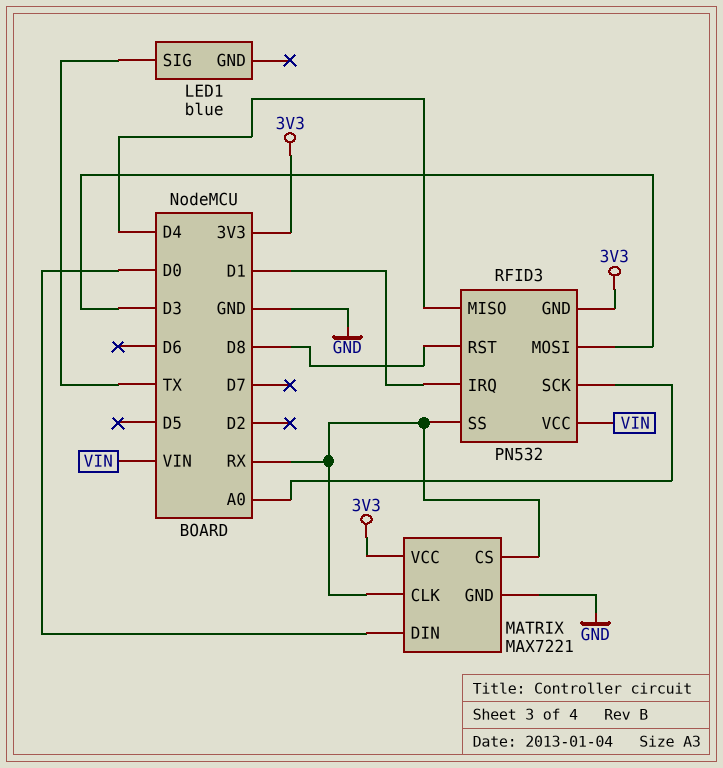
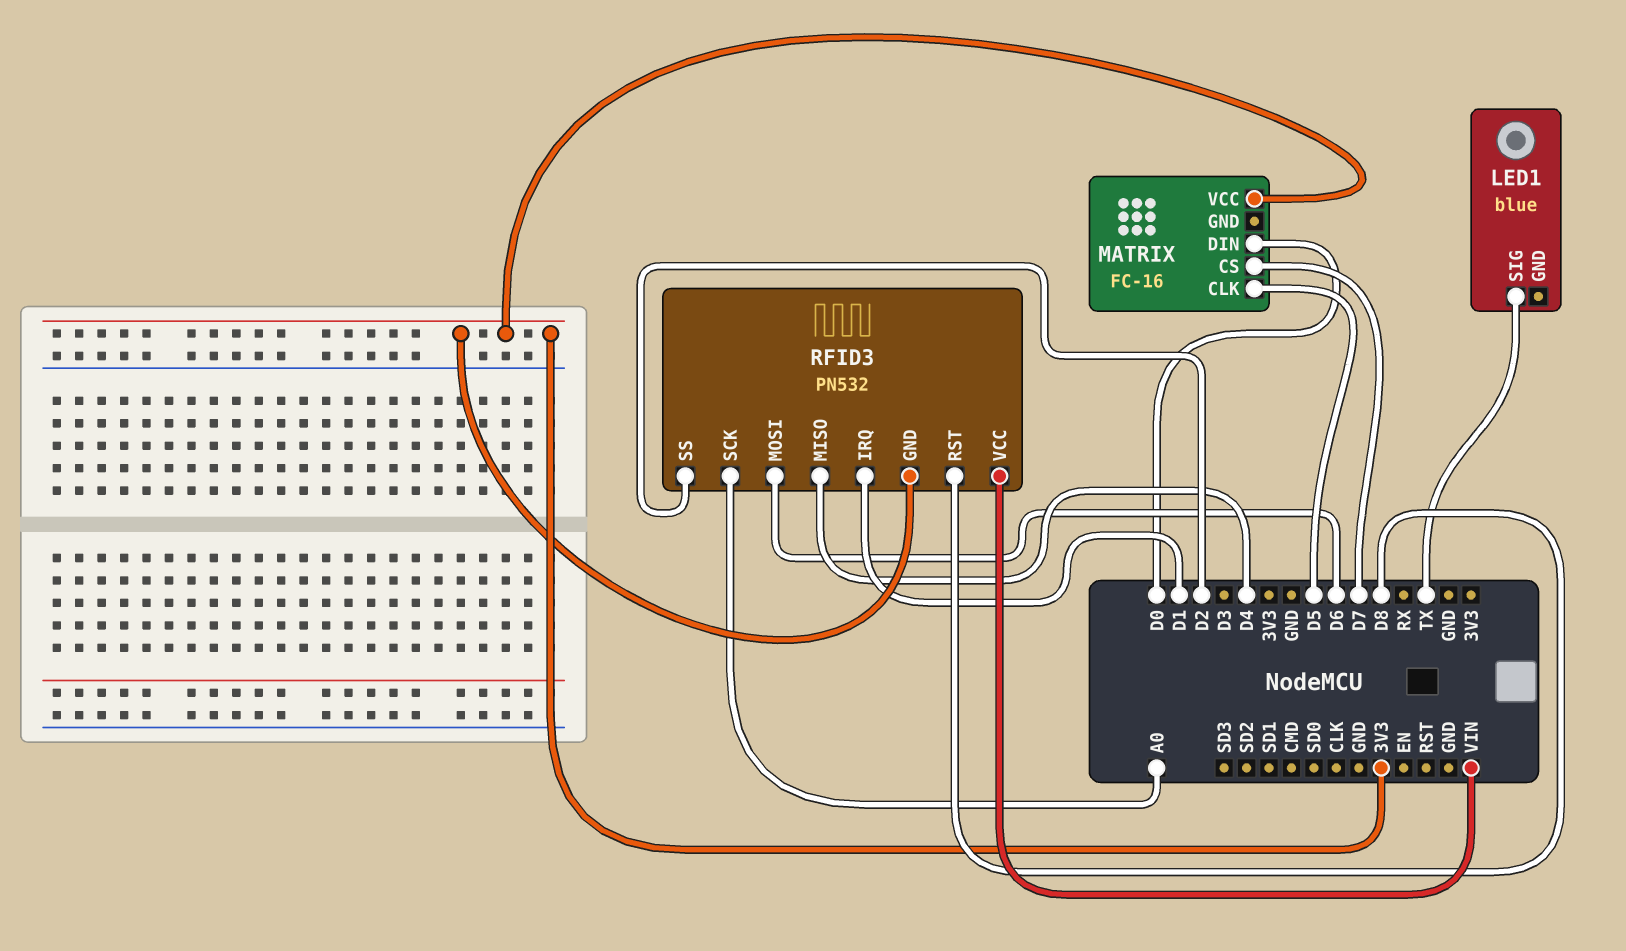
MATRIX: MAX7221 -> FC-16
MATRIX pin CLK: RX -> D5
MATRIX pin CS: RX -> D7
MATRIX pin GND: GND -> none
RFID3 pin MOSI: D3 -> D6
RFID3 pin SS: RX -> D2

